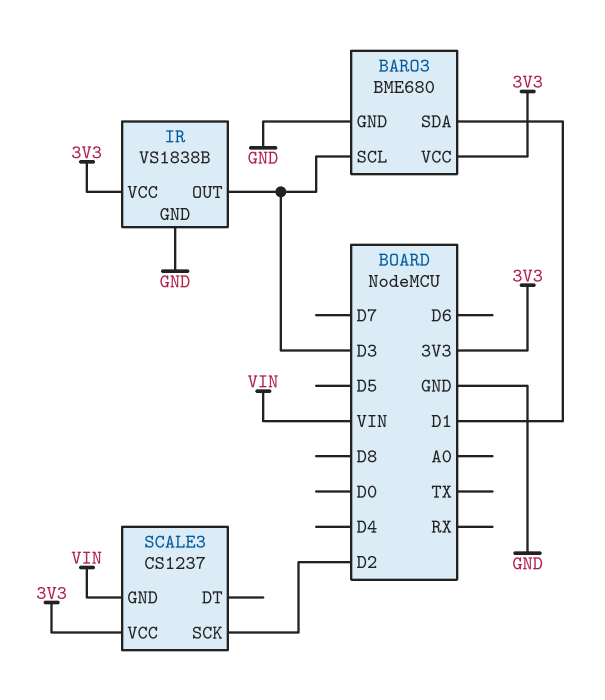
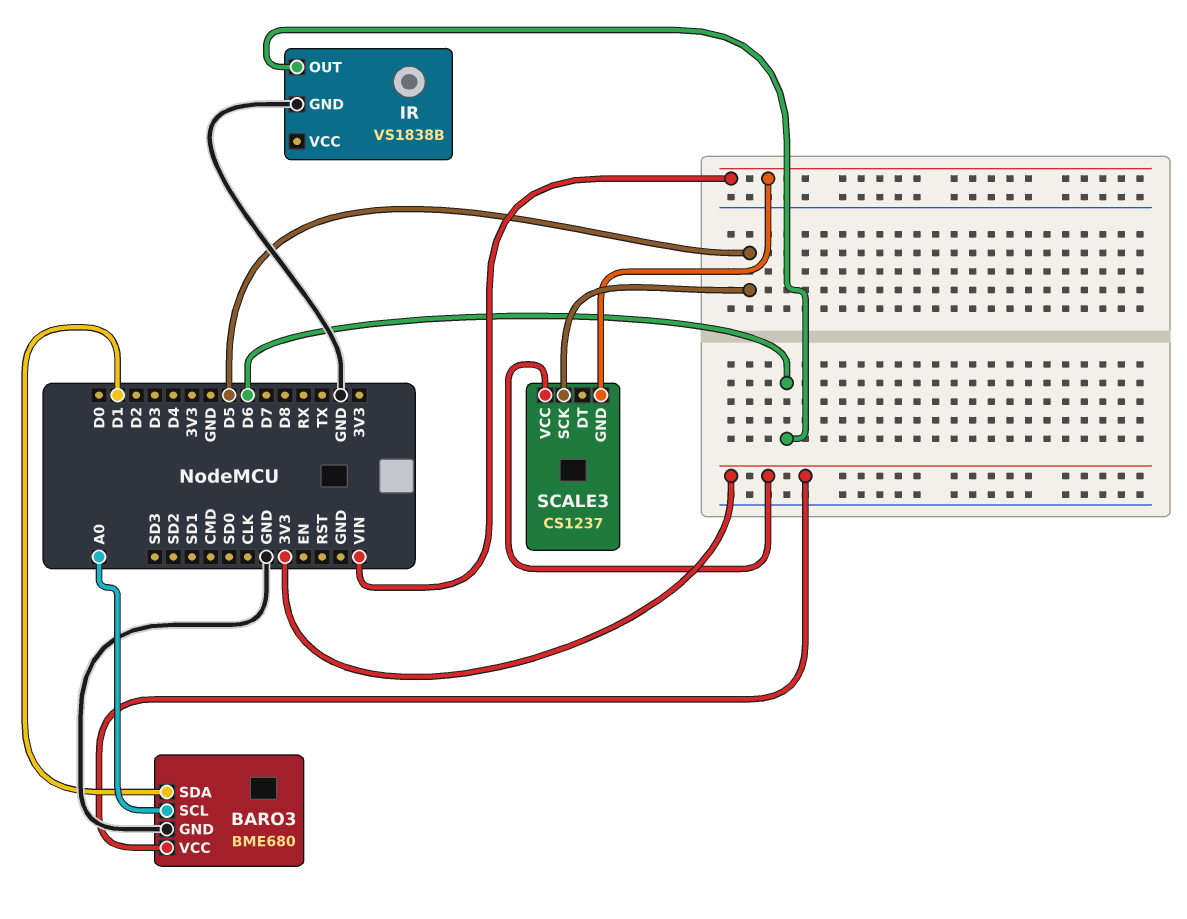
BARO3 pin SCL: D3 -> A0
IR pin OUT: D3 -> D6
IR pin VCC: 3V3 -> none
SCALE3 pin SCK: D2 -> D5

